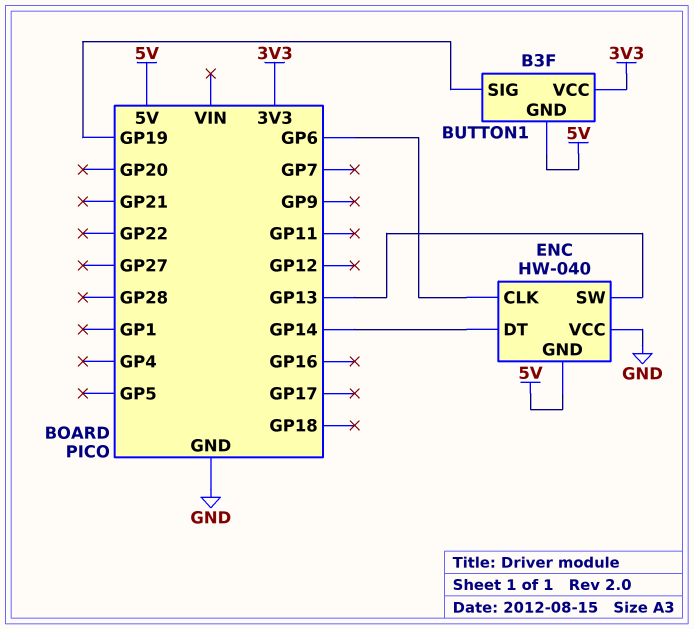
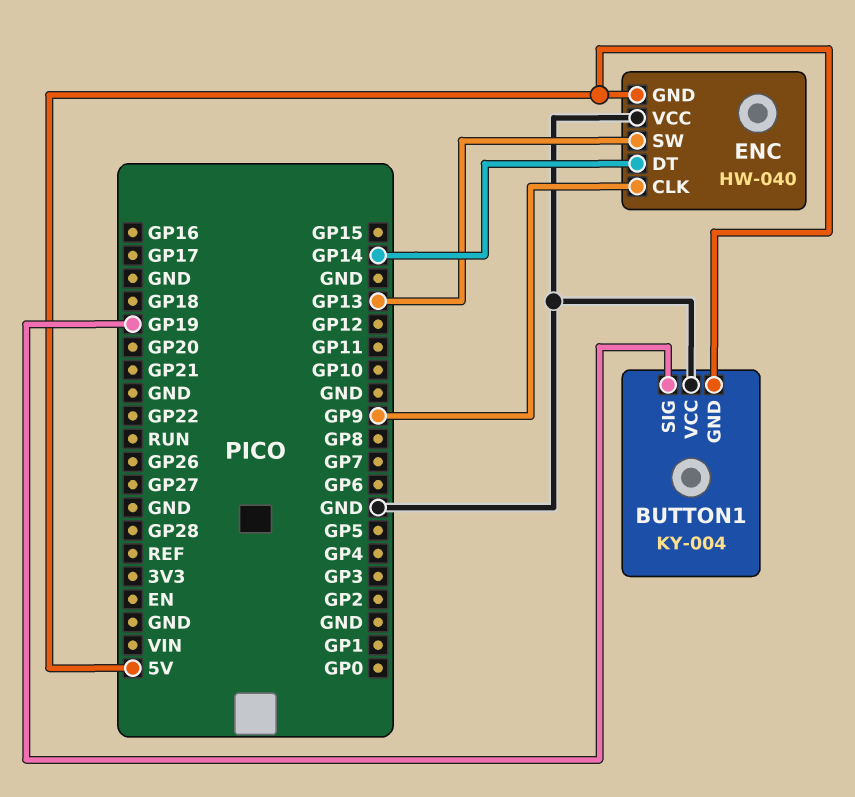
BUTTON1: B3F -> KY-004
BUTTON1 pin VCC: 3V3 -> GND
ENC pin CLK: GP6 -> GP9

